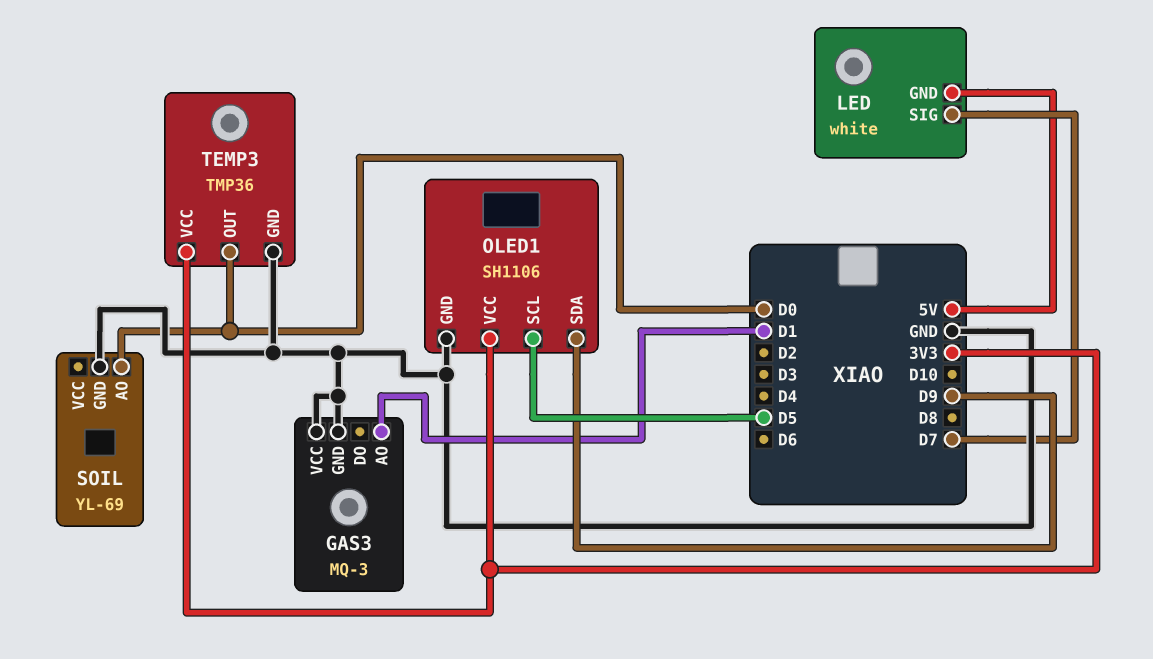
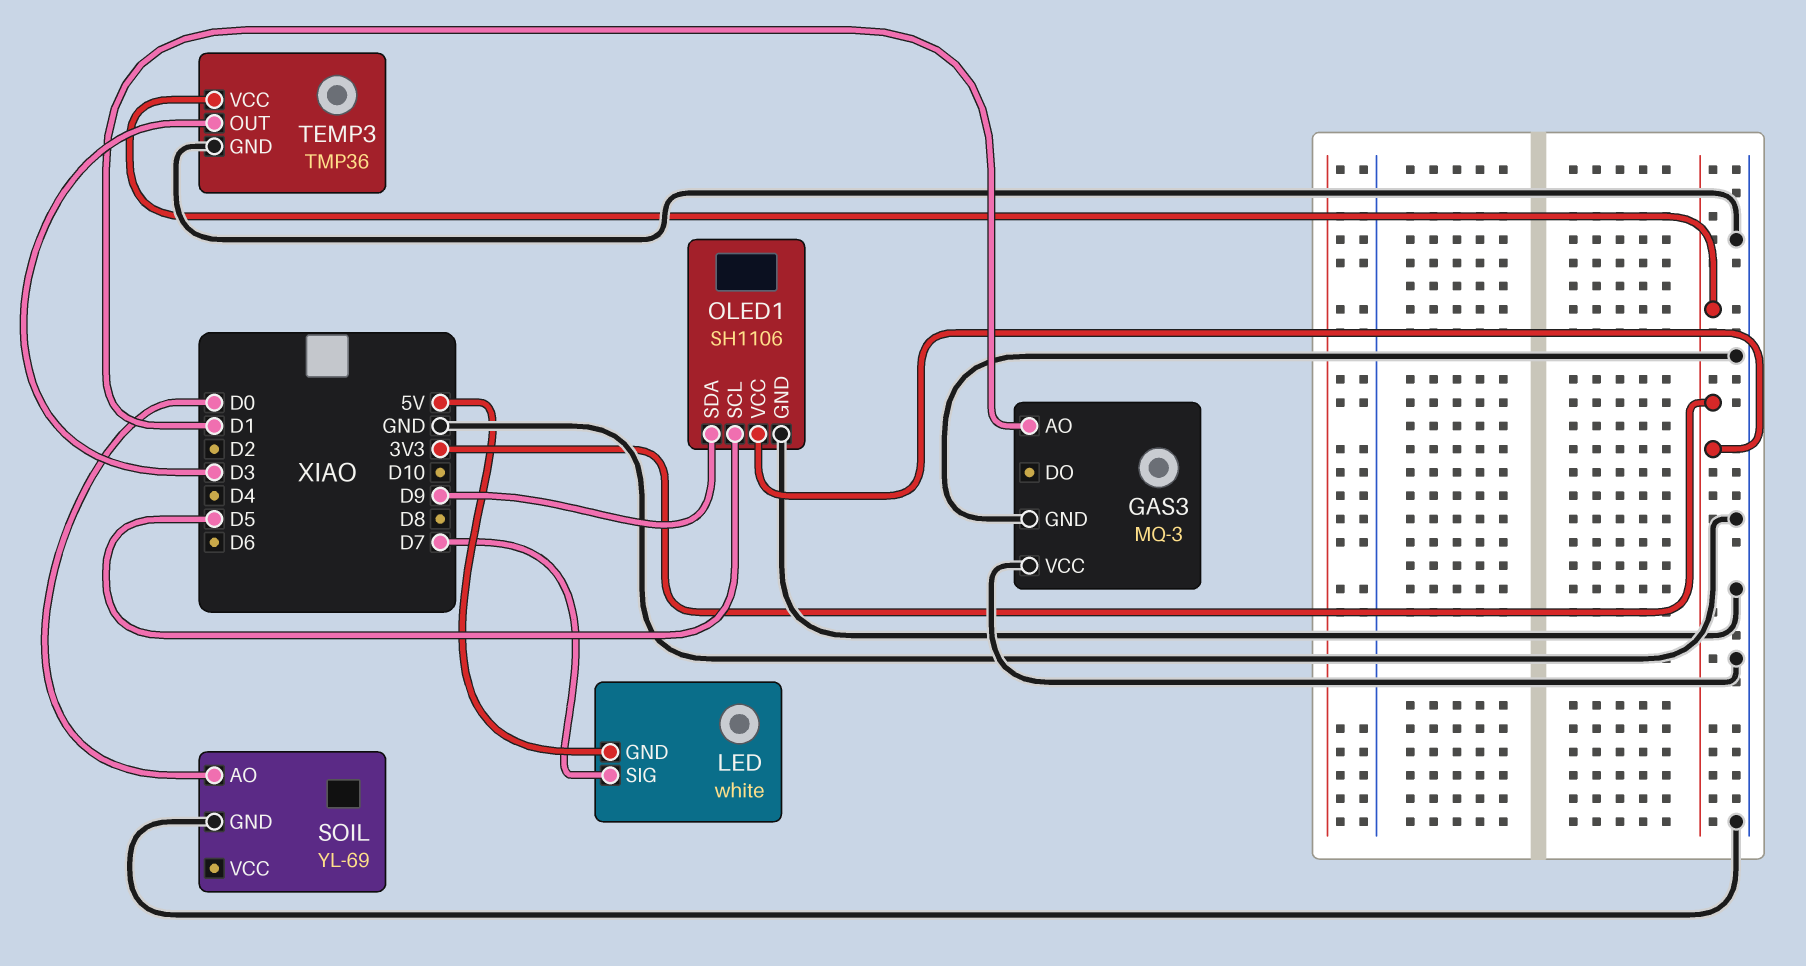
TEMP3 pin OUT: D0 -> D3

